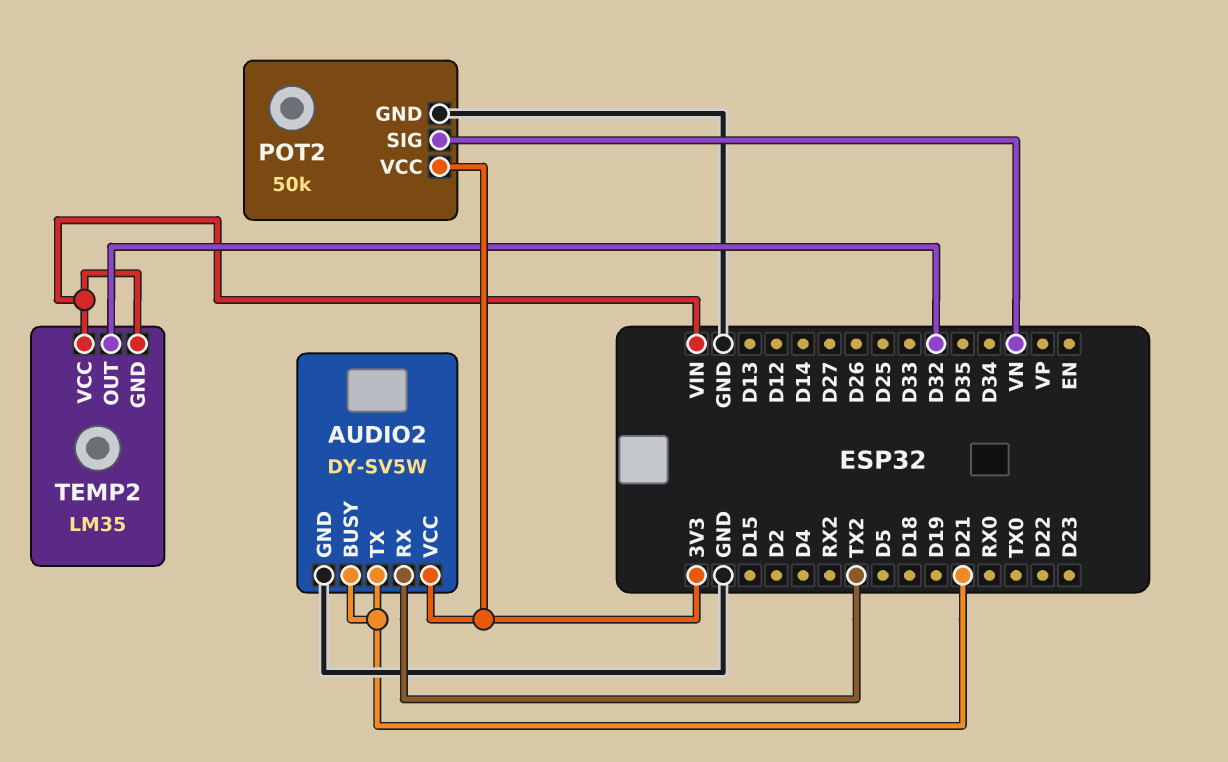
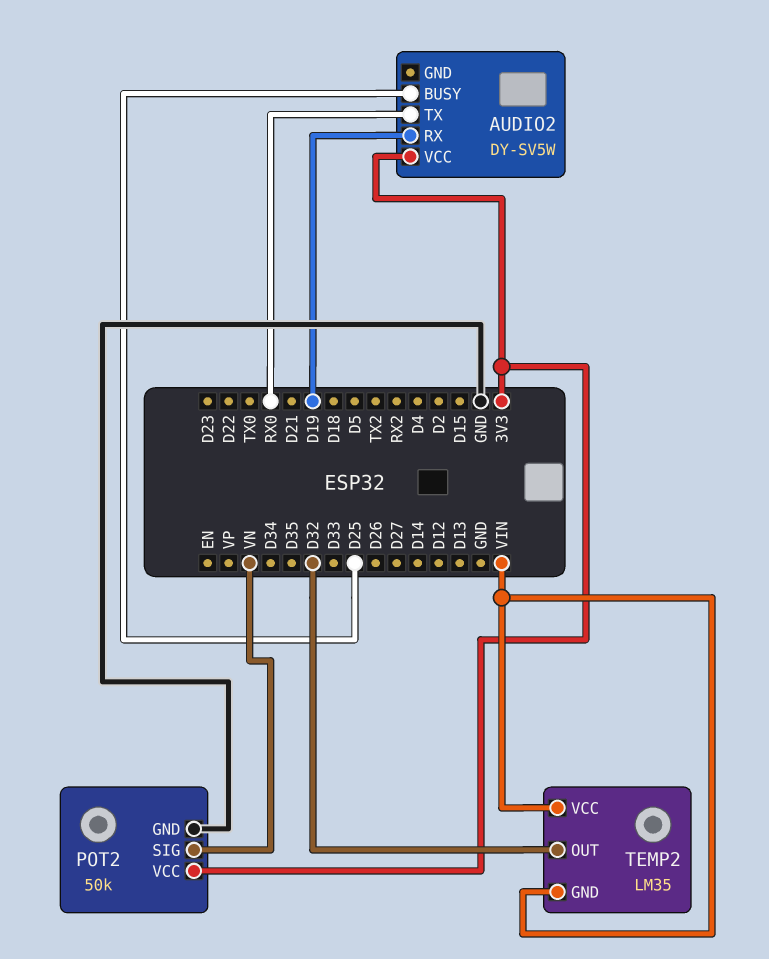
AUDIO2 pin BUSY: D21 -> D25
AUDIO2 pin GND: GND -> none
AUDIO2 pin RX: TX2 -> D19
AUDIO2 pin TX: D21 -> RX0

